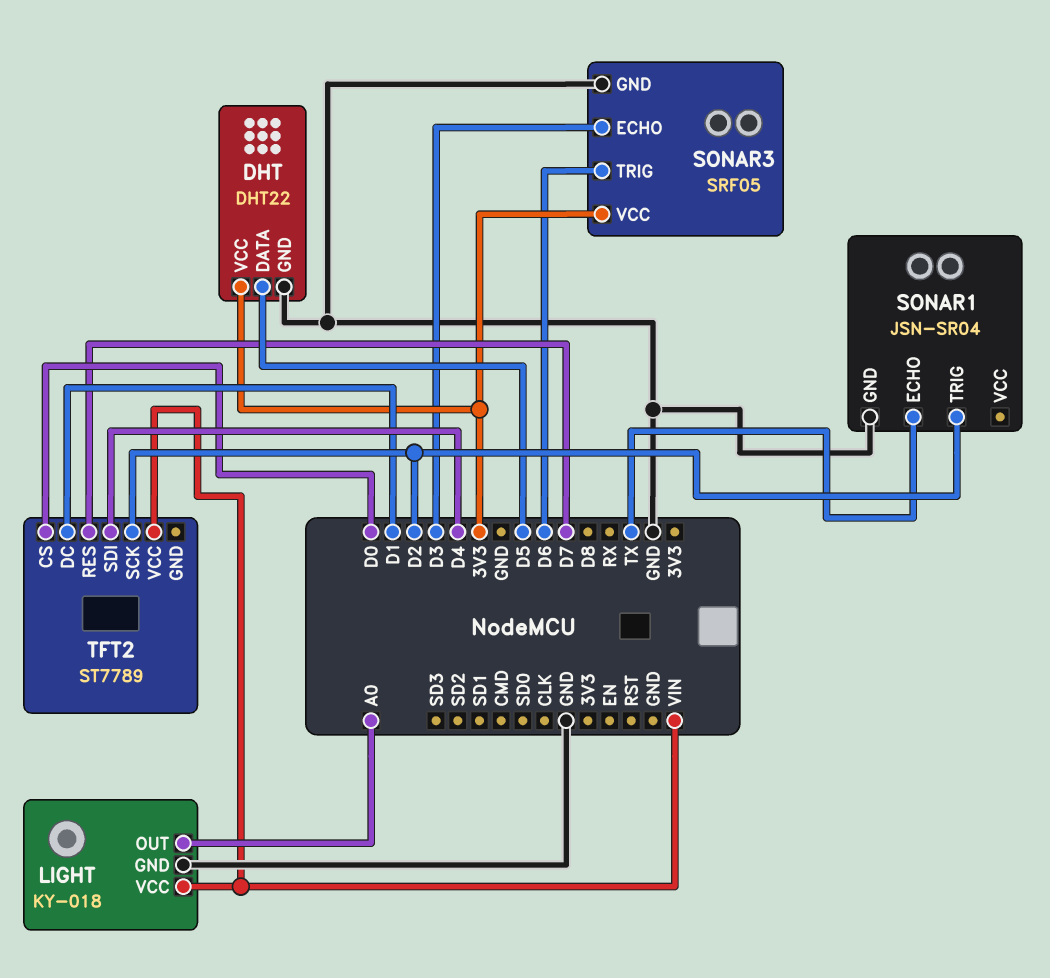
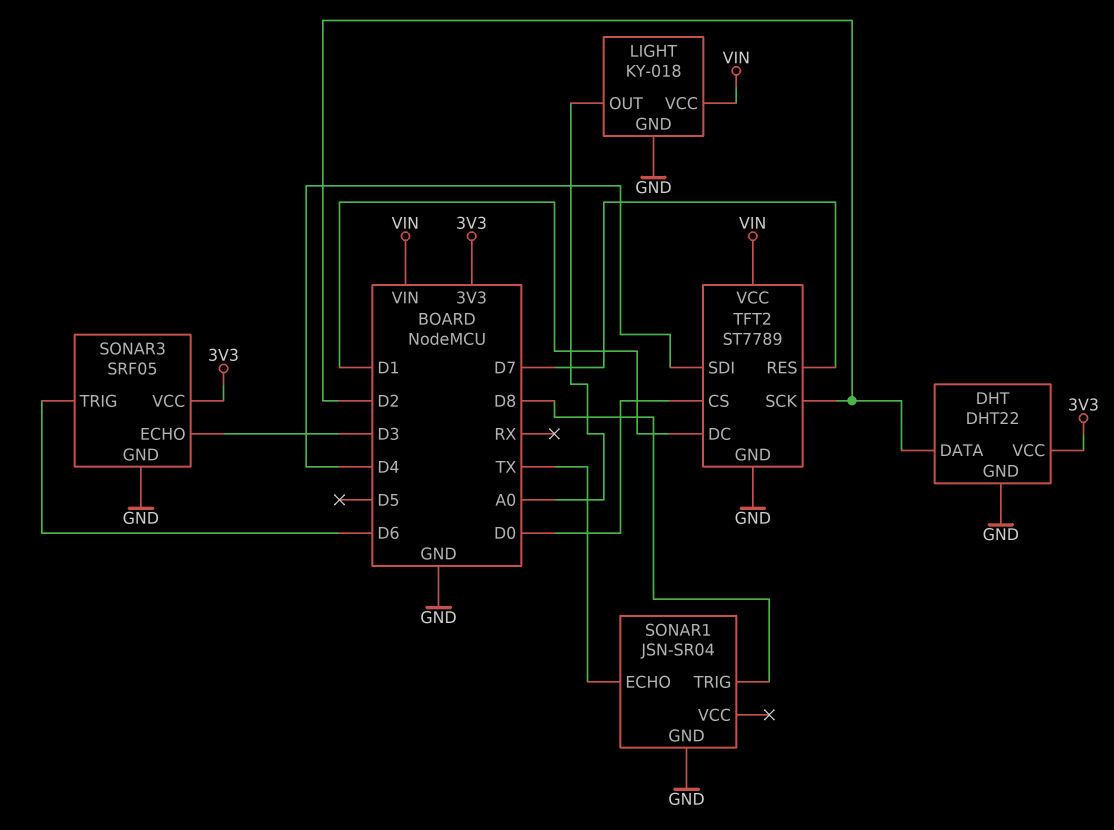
DHT pin DATA: D5 -> D2
SONAR1 pin TRIG: D2 -> D8
TFT2 pin GND: none -> GND

